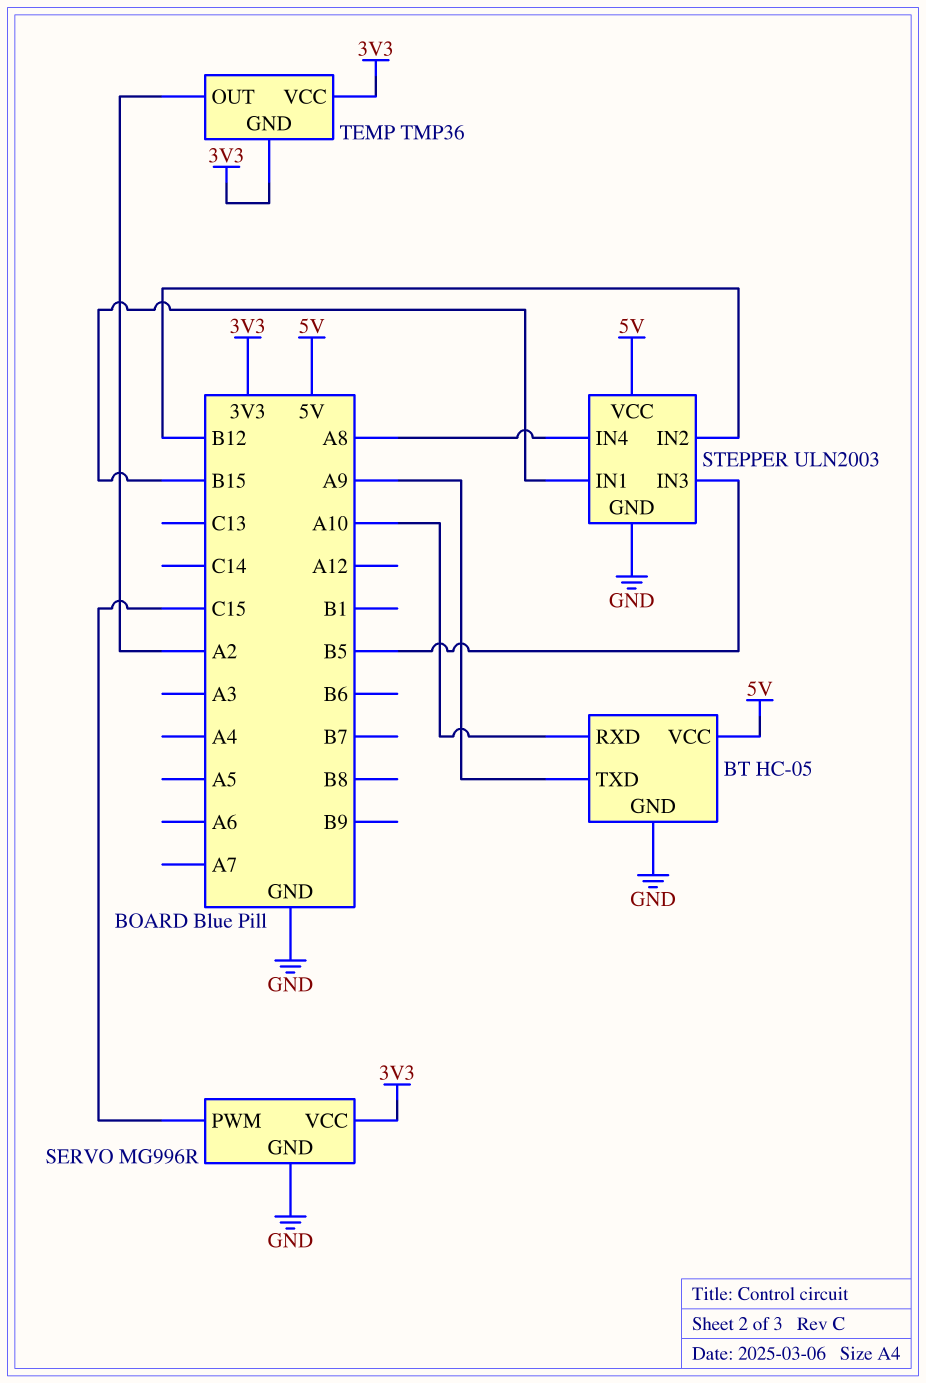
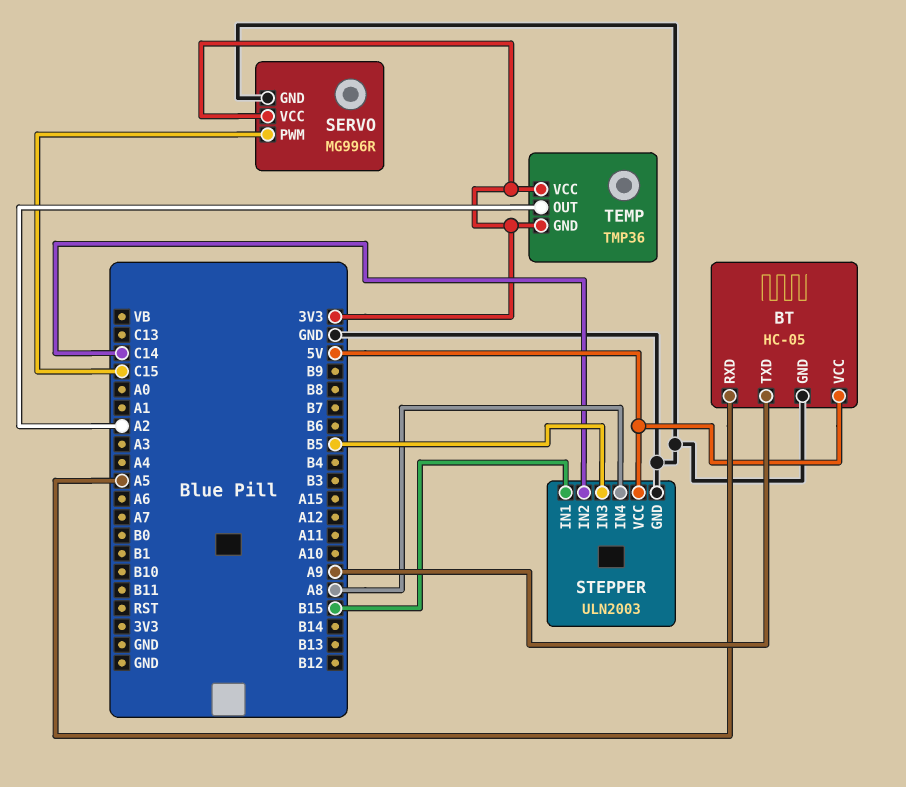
BT pin RXD: A10 -> A5
STEPPER pin IN2: B12 -> C14

